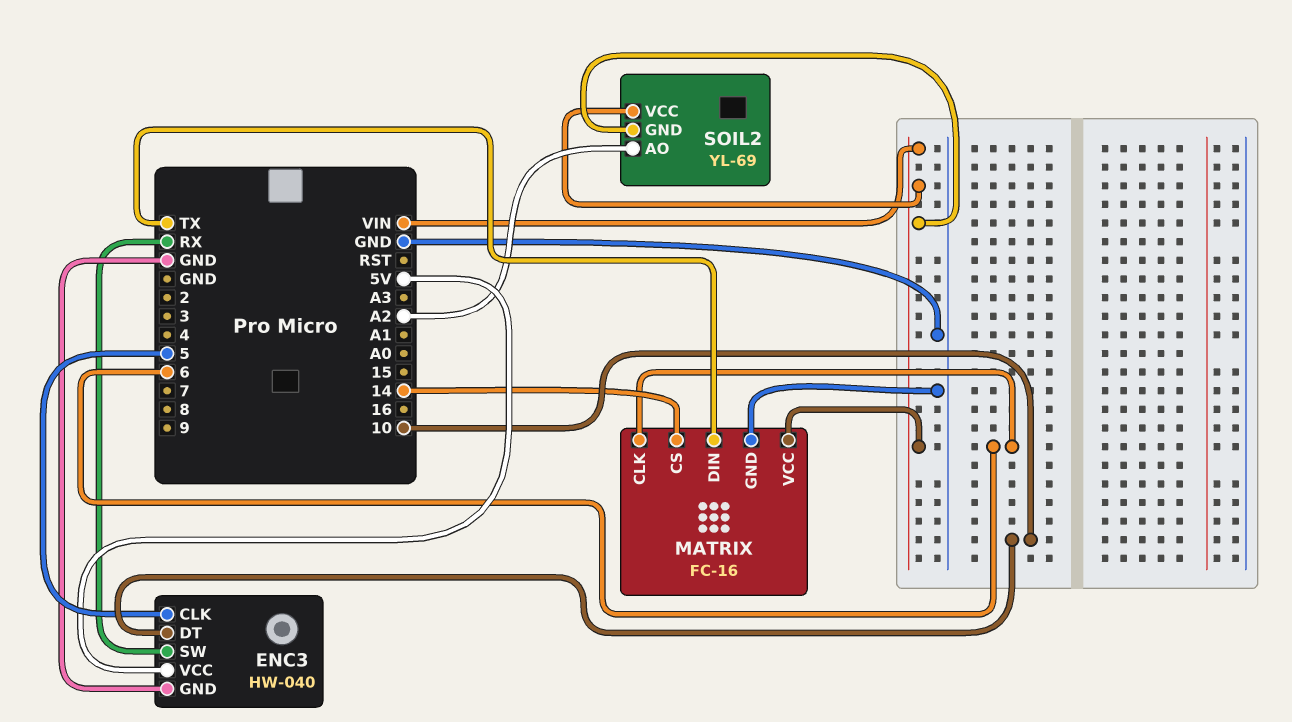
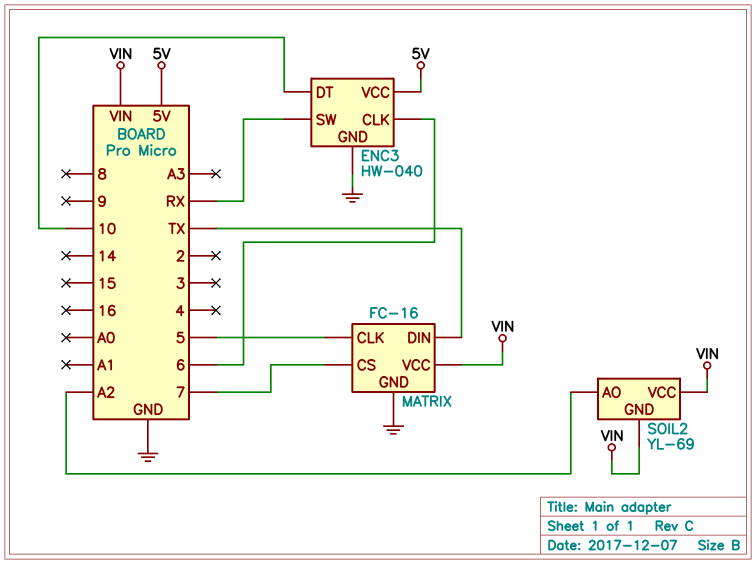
ENC3 pin CLK: 5 -> 6
MATRIX pin CLK: 6 -> 5
MATRIX pin CS: 14 -> 7

